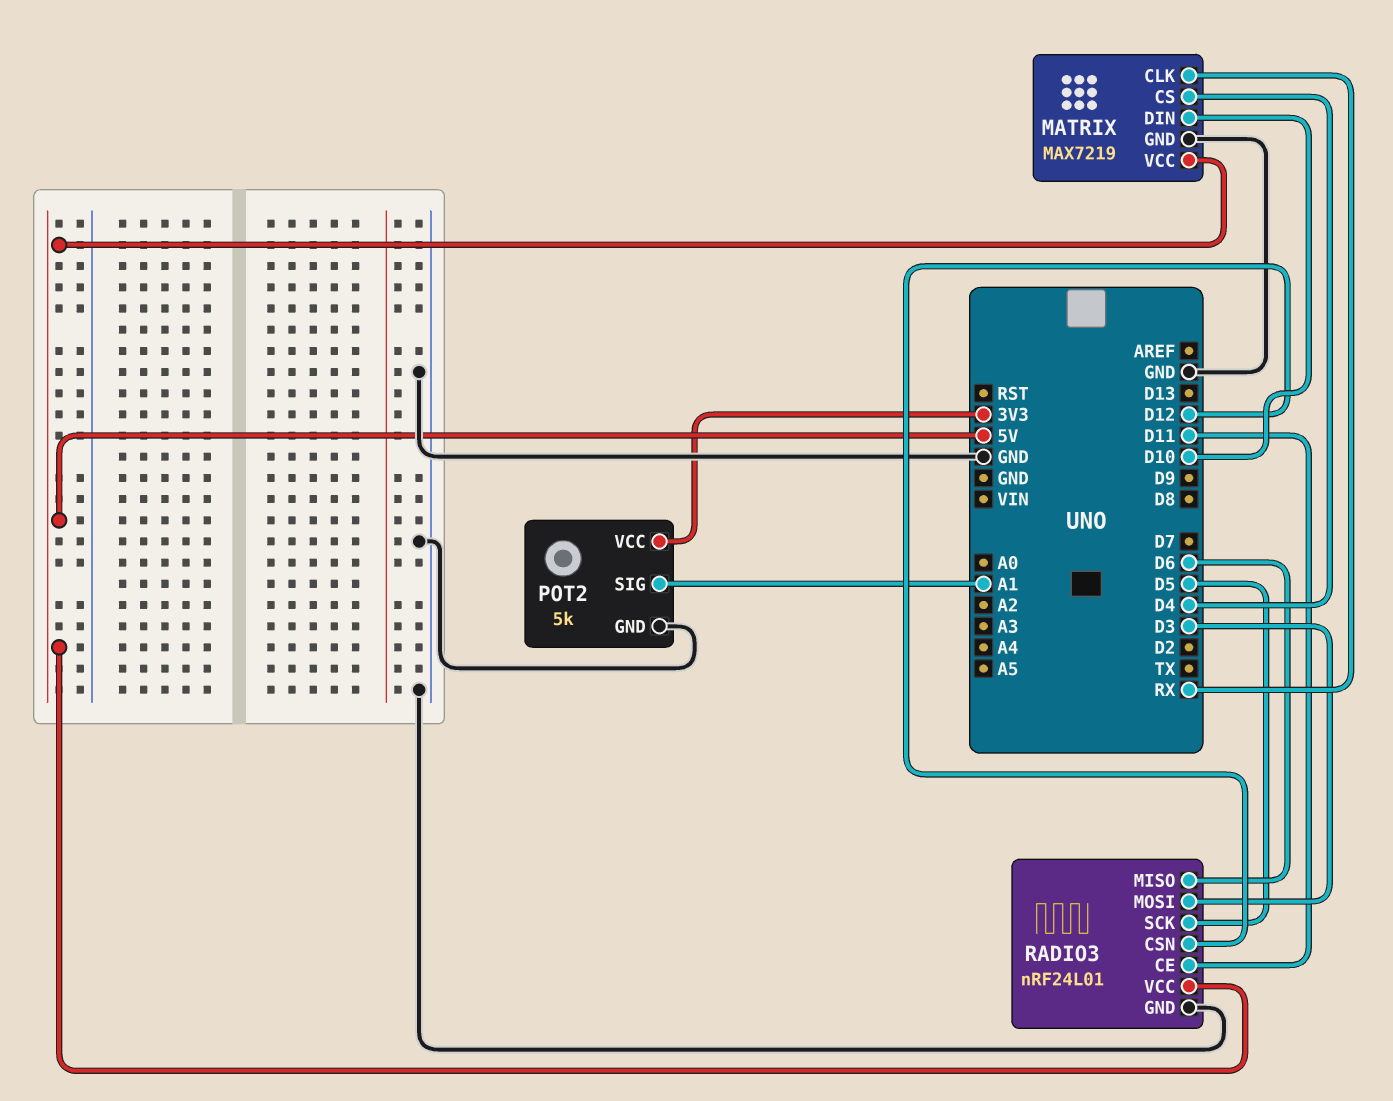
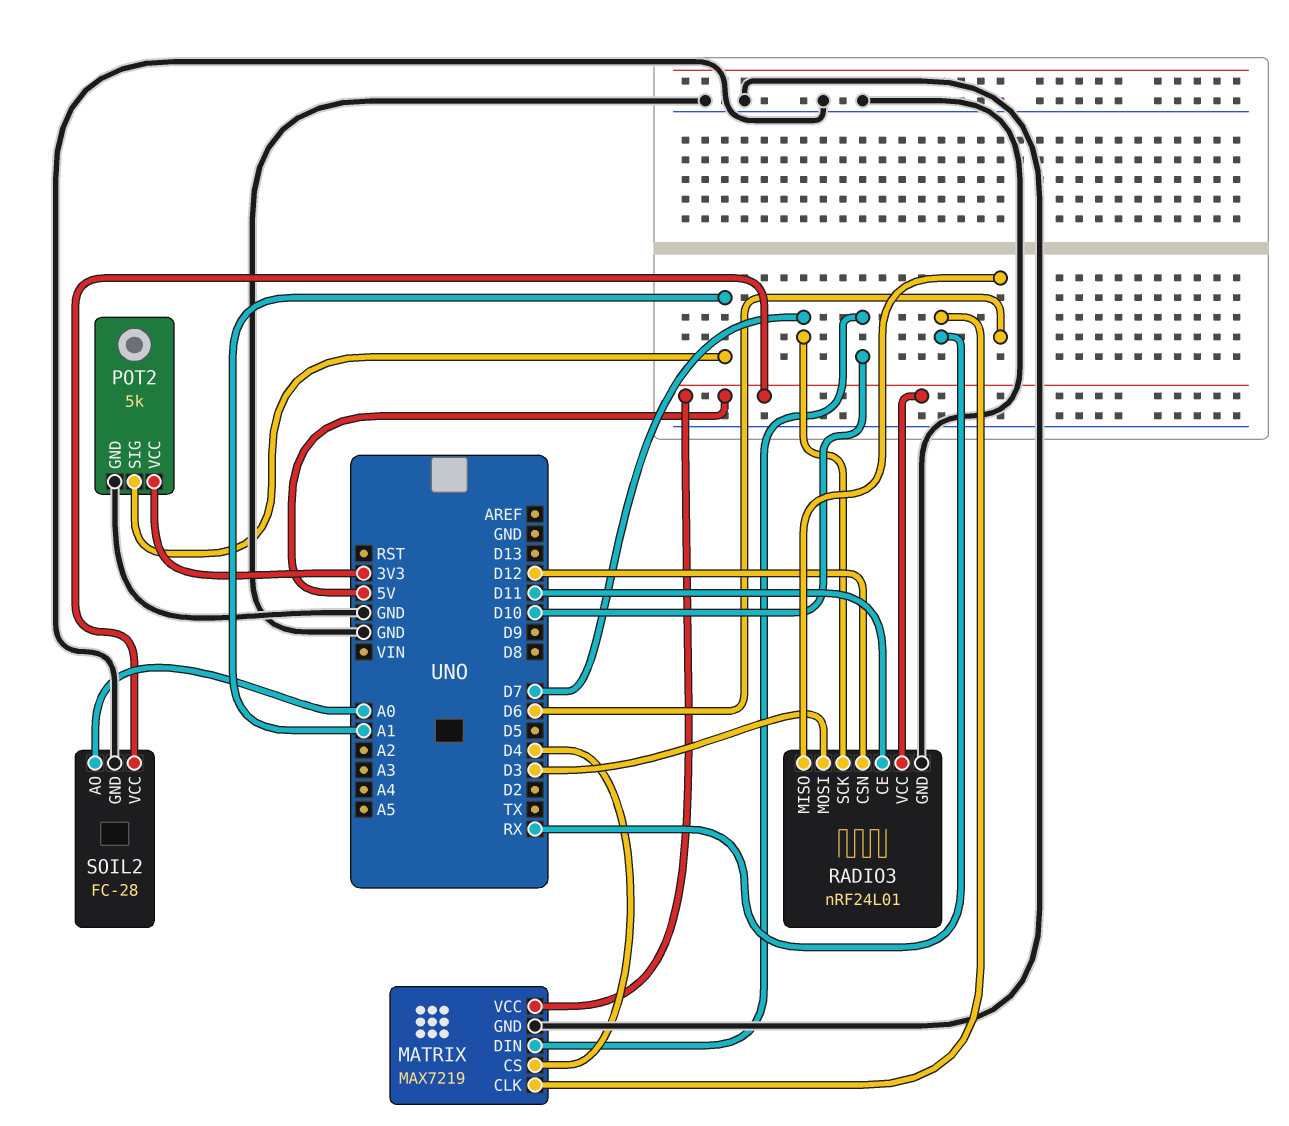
RADIO3 pin SCK: D5 -> D7
SOIL2: none -> FC-28
SOIL2 pin AO: none -> A0
SOIL2 pin GND: none -> GND
SOIL2 pin VCC: none -> 5V

